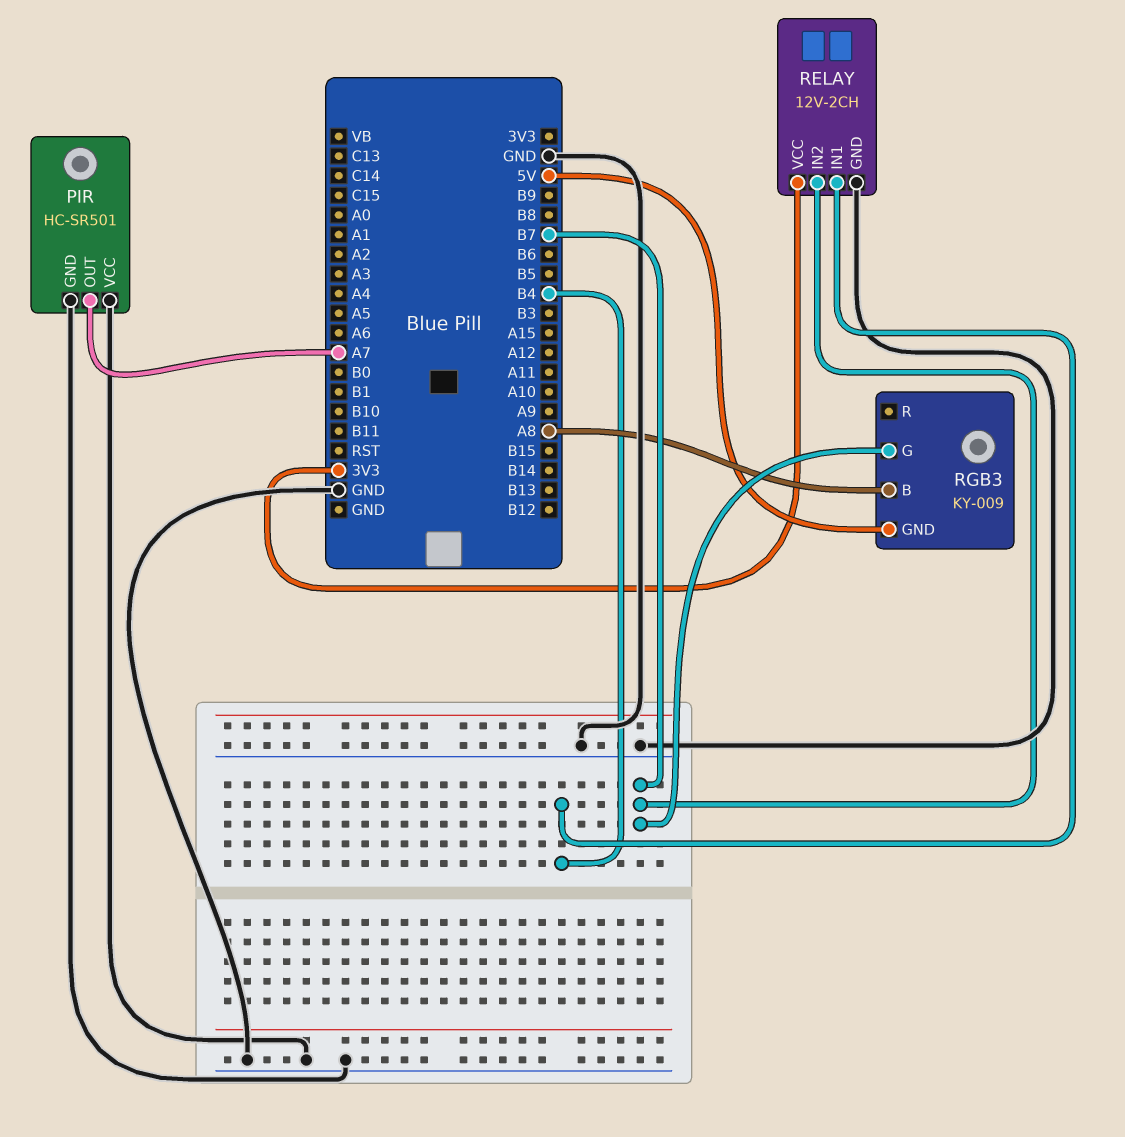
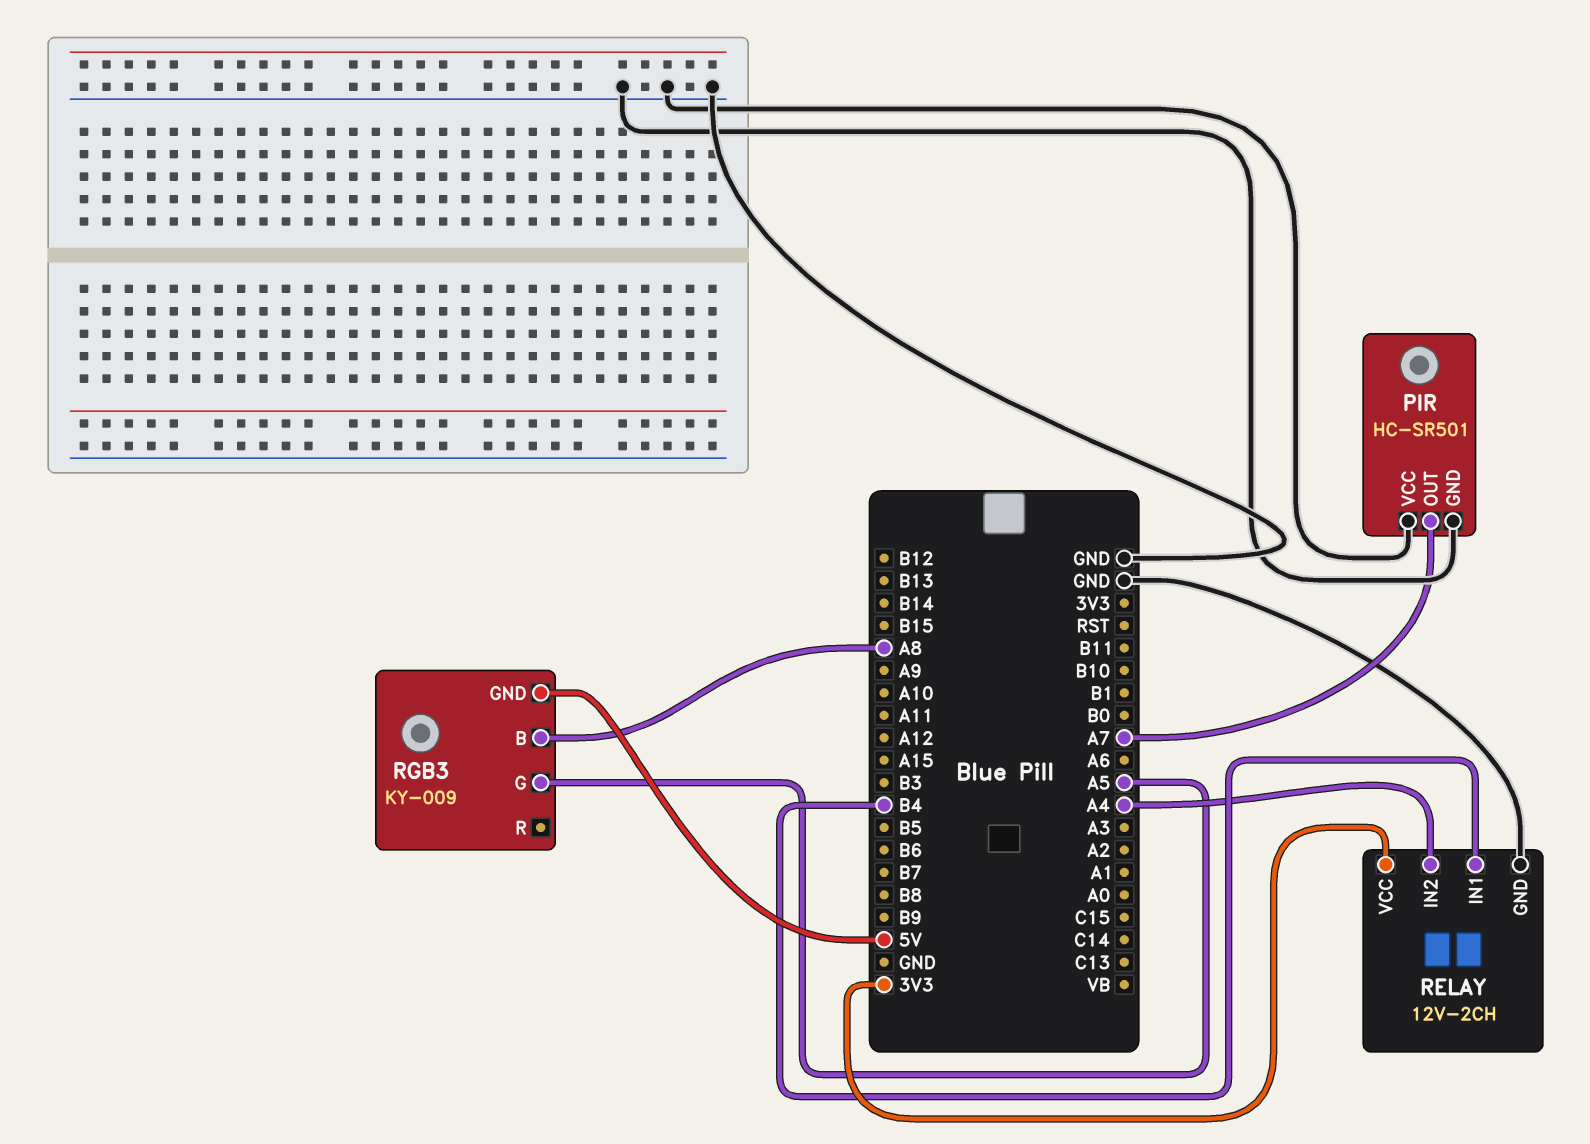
RELAY pin IN2: B7 -> A4
RGB3 pin G: B7 -> A5

